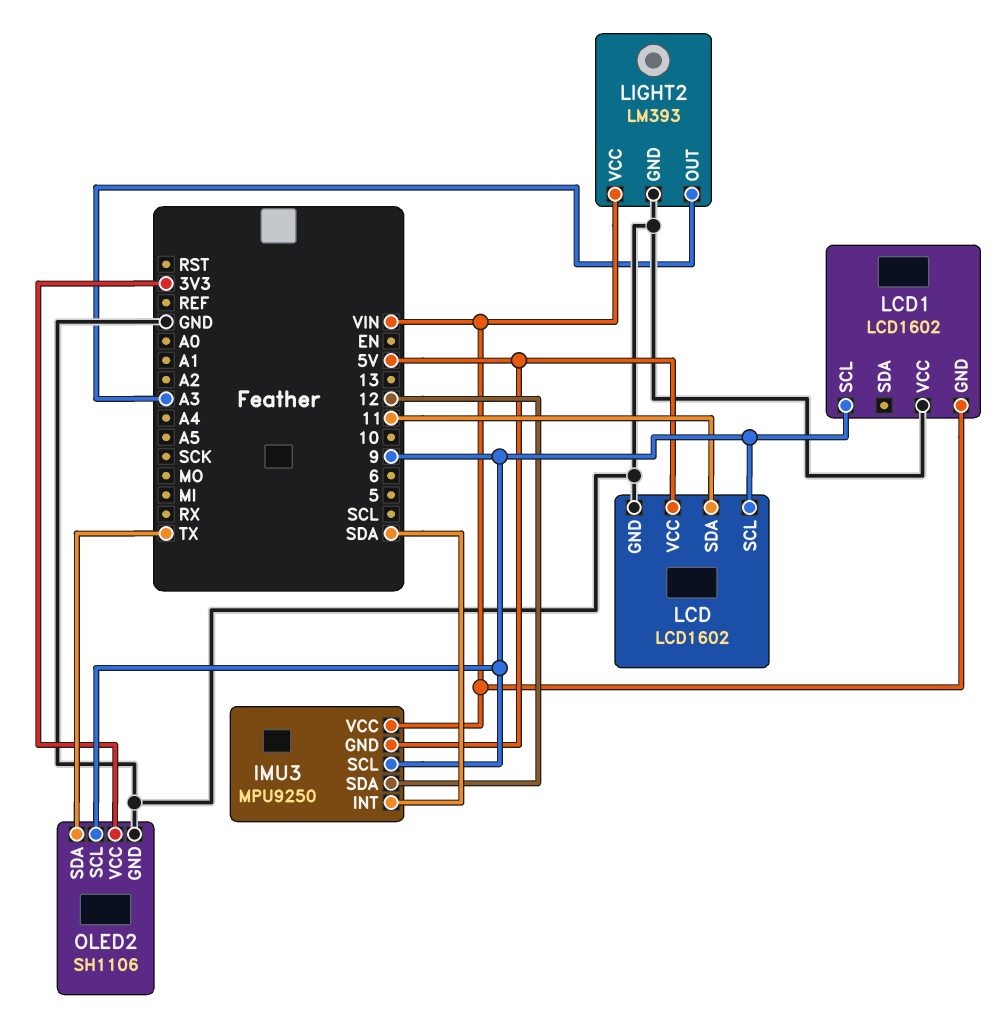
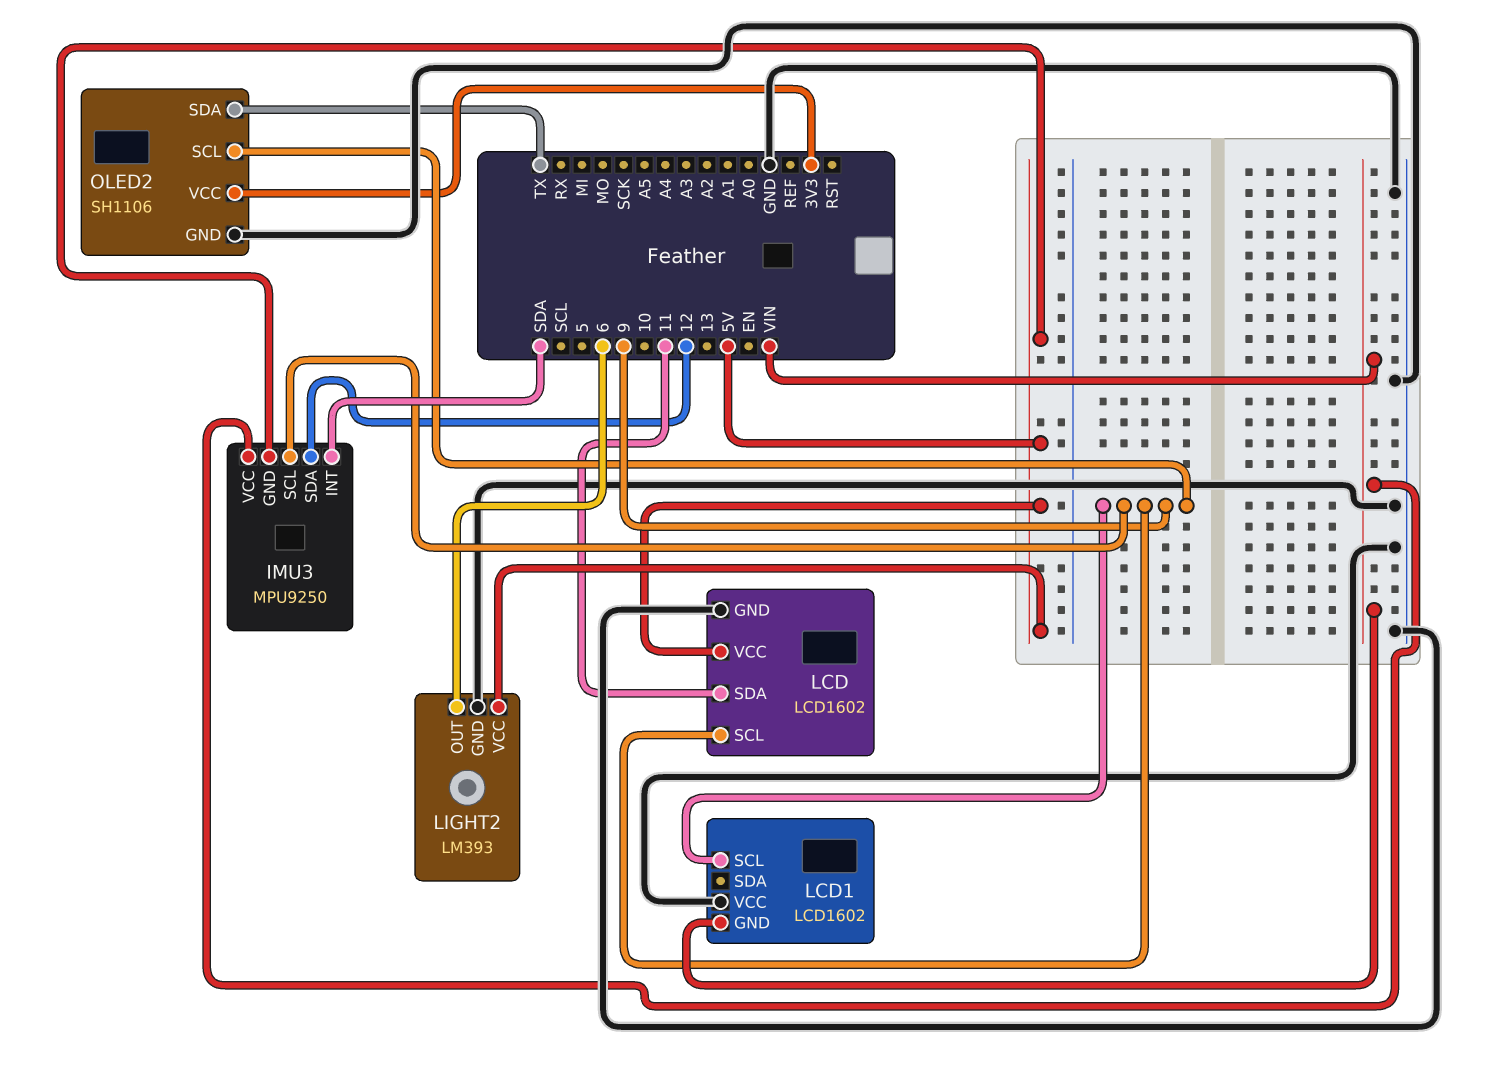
LIGHT2 pin OUT: A3 -> 6
LIGHT2 pin VCC: VIN -> 5V

